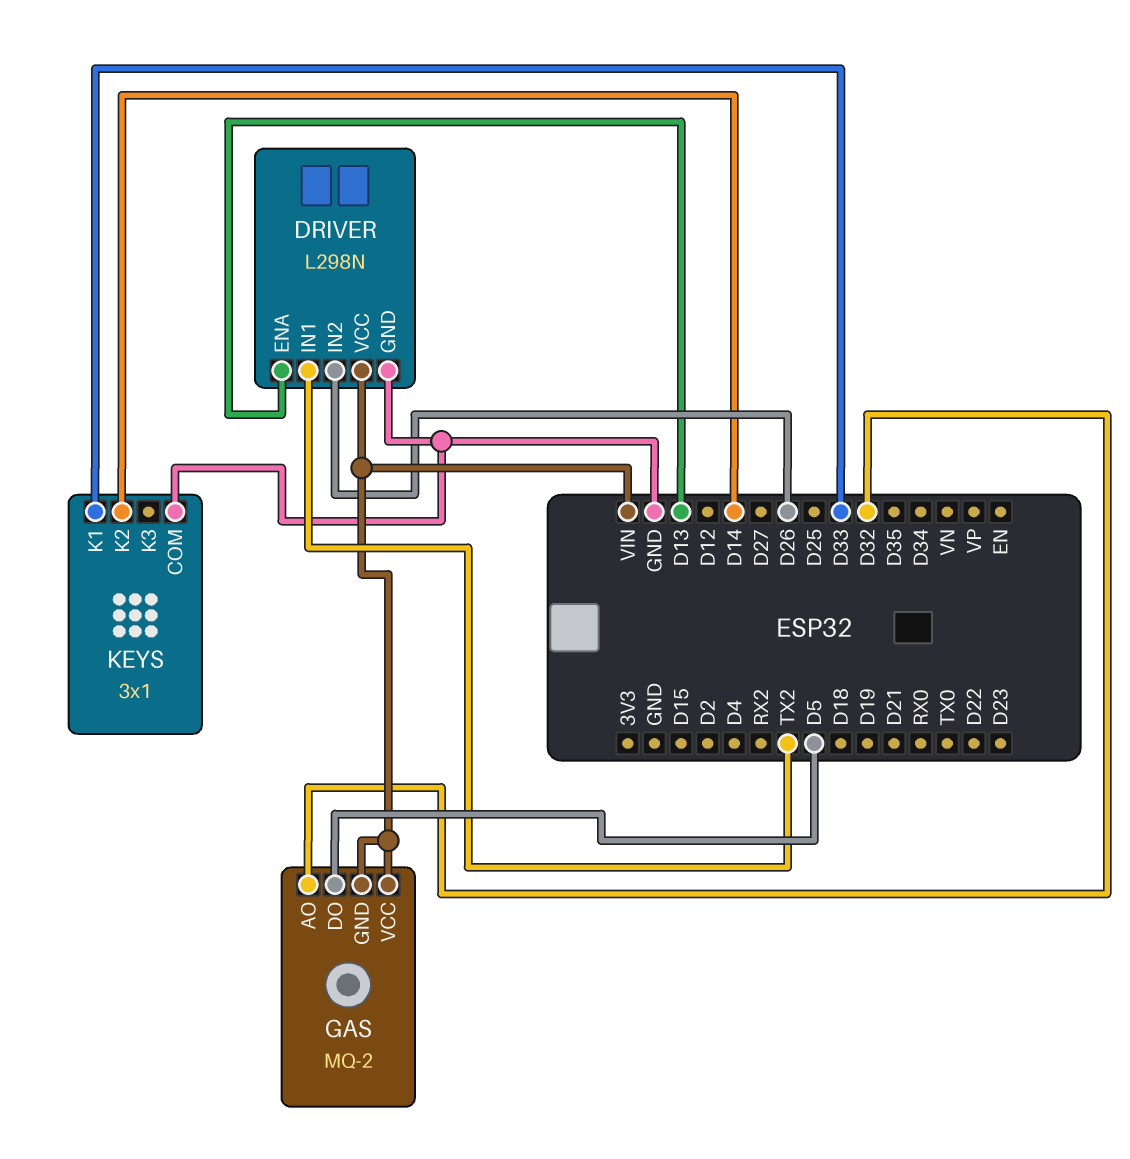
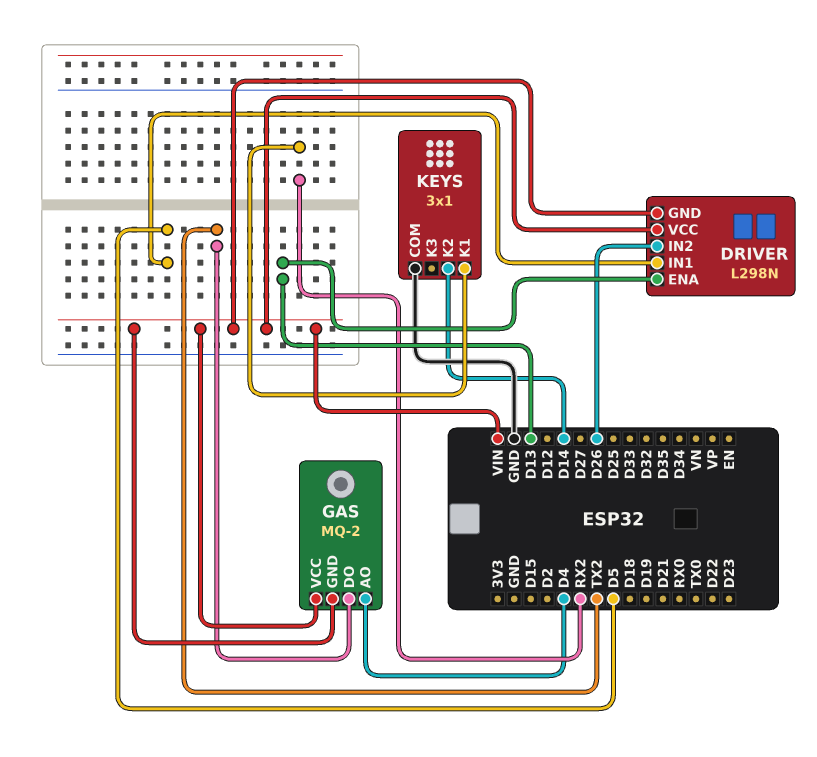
DRIVER pin GND: GND -> VIN
DRIVER pin IN1: TX2 -> D5
GAS pin AO: D32 -> D4
GAS pin DO: D5 -> TX2
KEYS pin K1: D33 -> RX2

